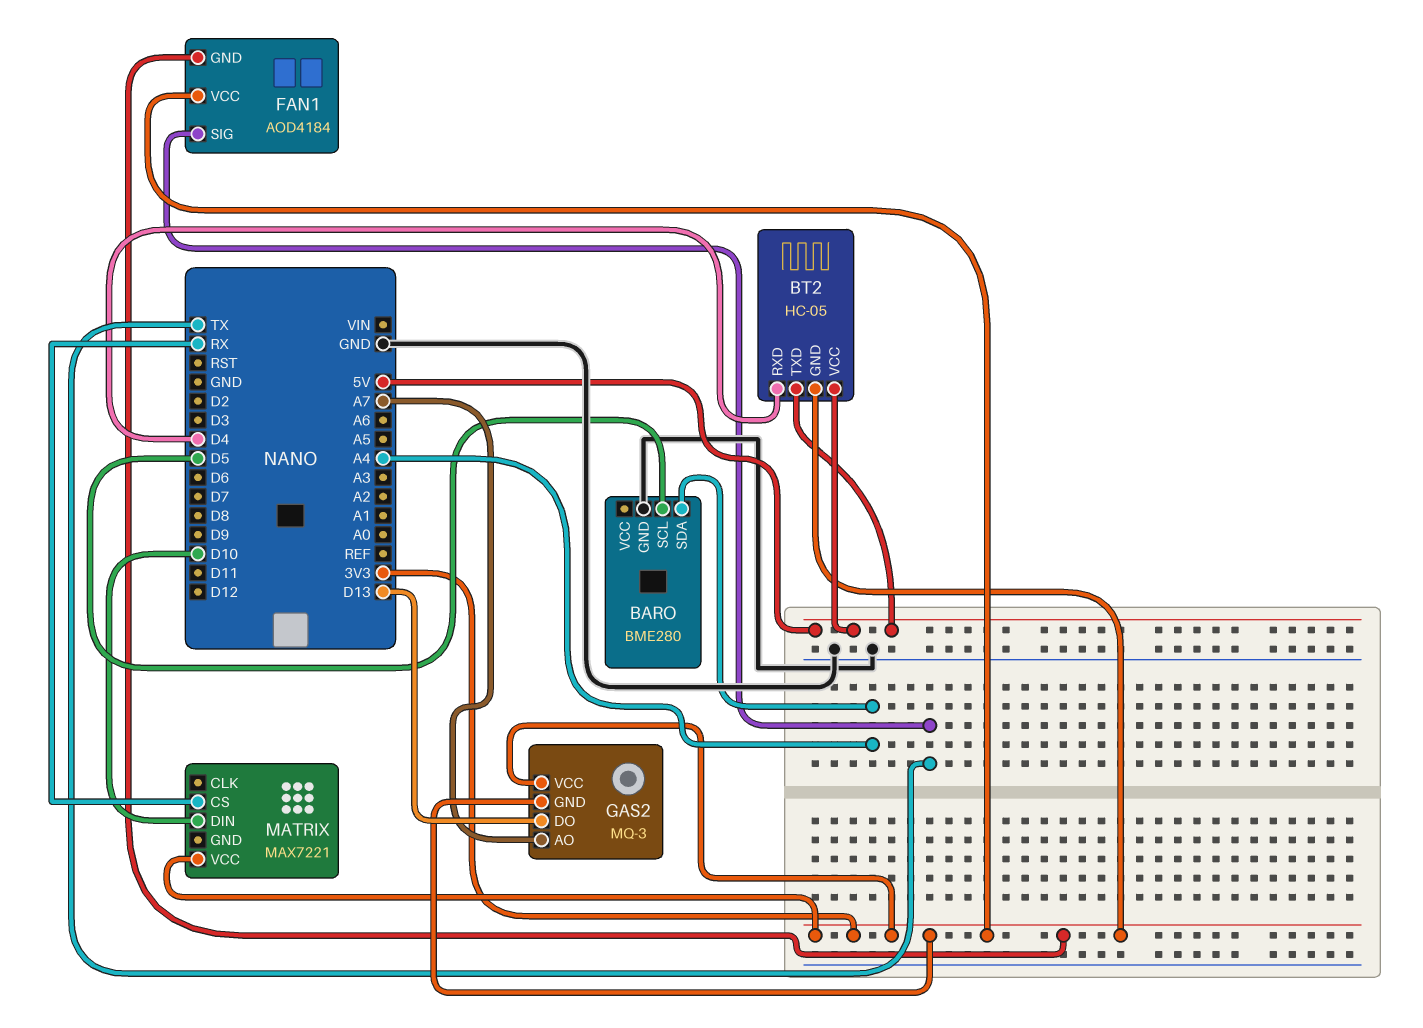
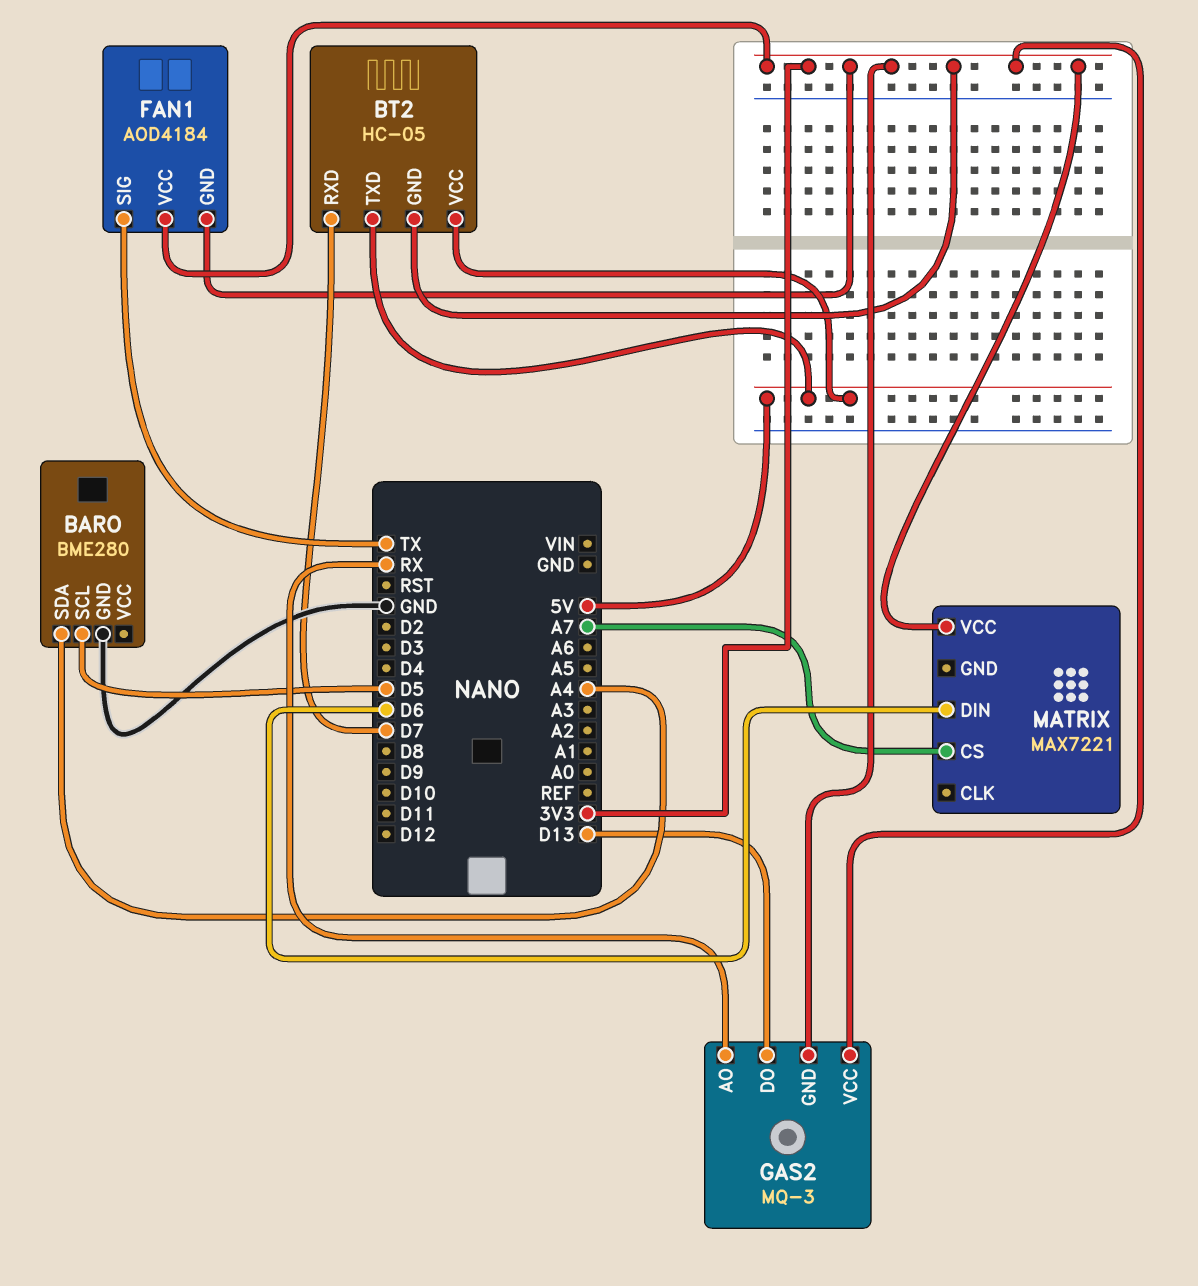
BT2 pin RXD: D4 -> D7
GAS2 pin AO: A7 -> RX
MATRIX pin CS: RX -> A7
MATRIX pin DIN: D10 -> D6

